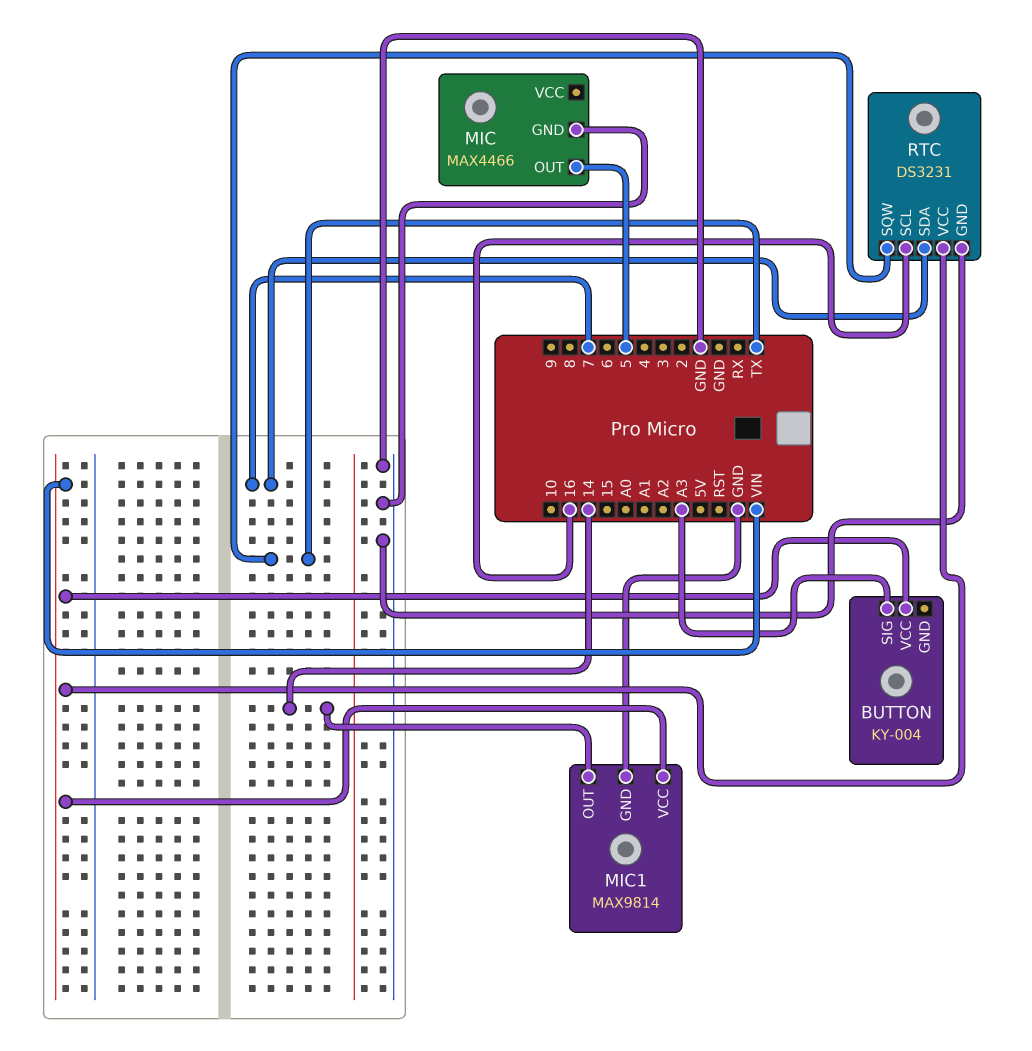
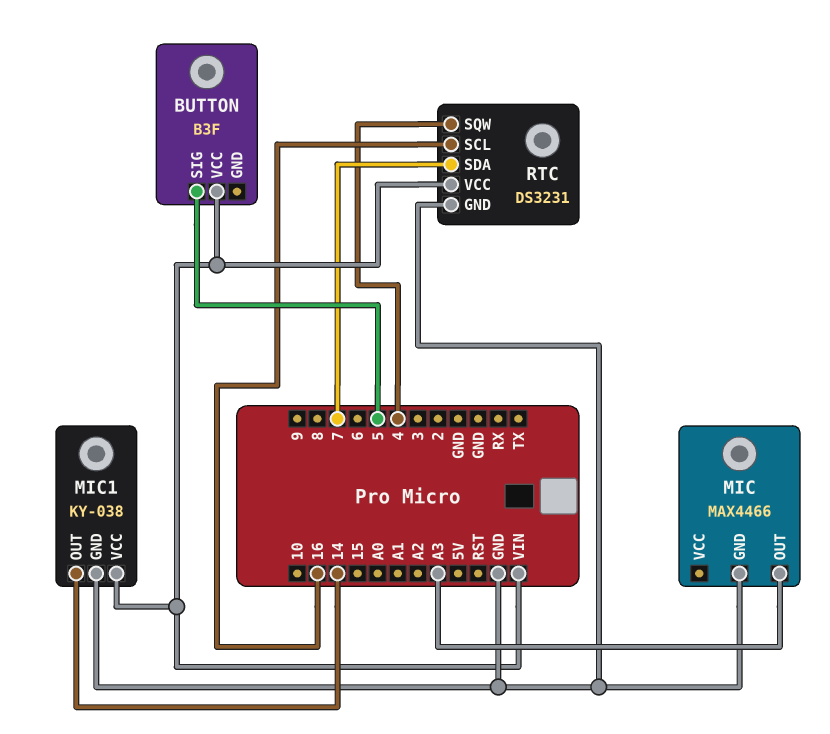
BUTTON: KY-004 -> B3F
BUTTON pin SIG: A3 -> 5
MIC pin OUT: 5 -> A3
MIC1: MAX9814 -> KY-038
RTC pin SQW: TX -> 4

